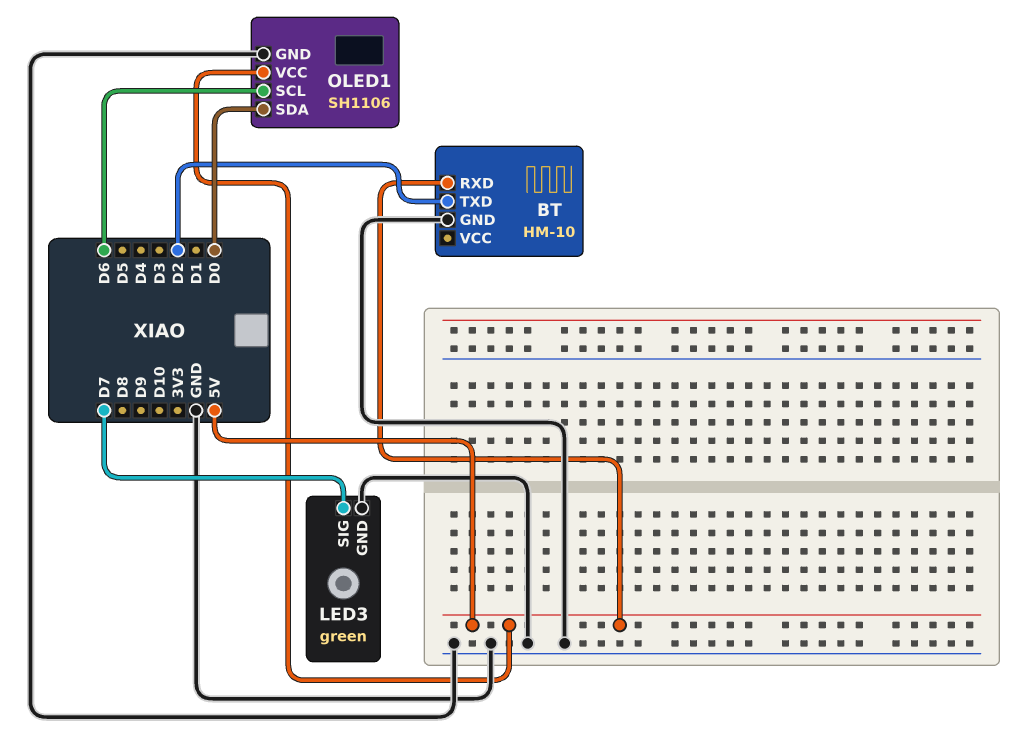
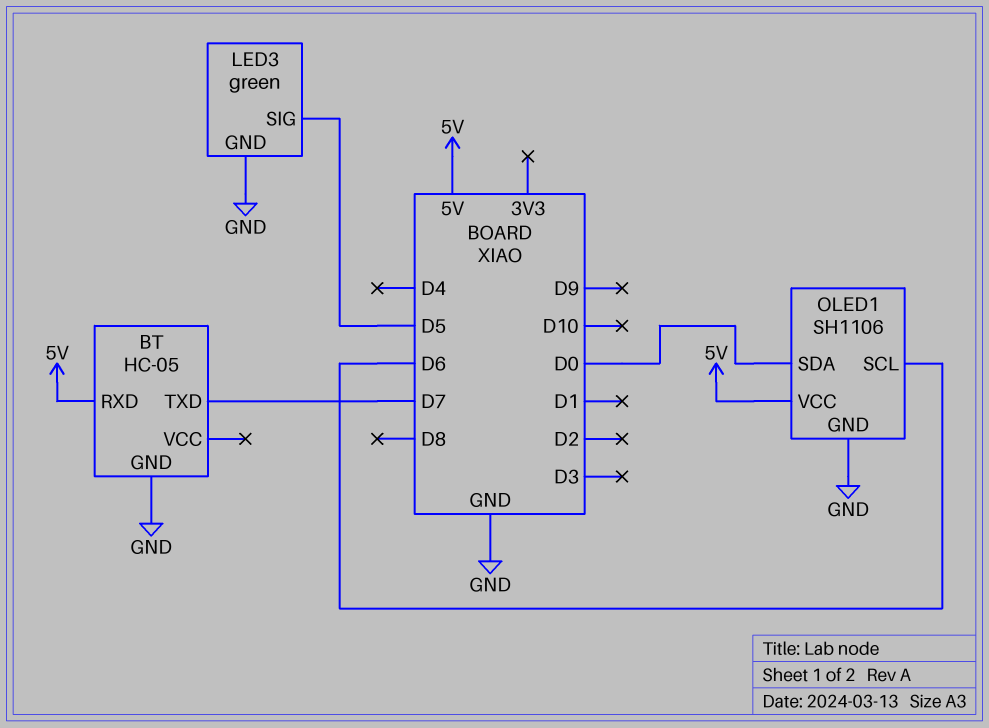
BT: HM-10 -> HC-05
BT pin TXD: D2 -> D7
LED3 pin SIG: D7 -> D5

